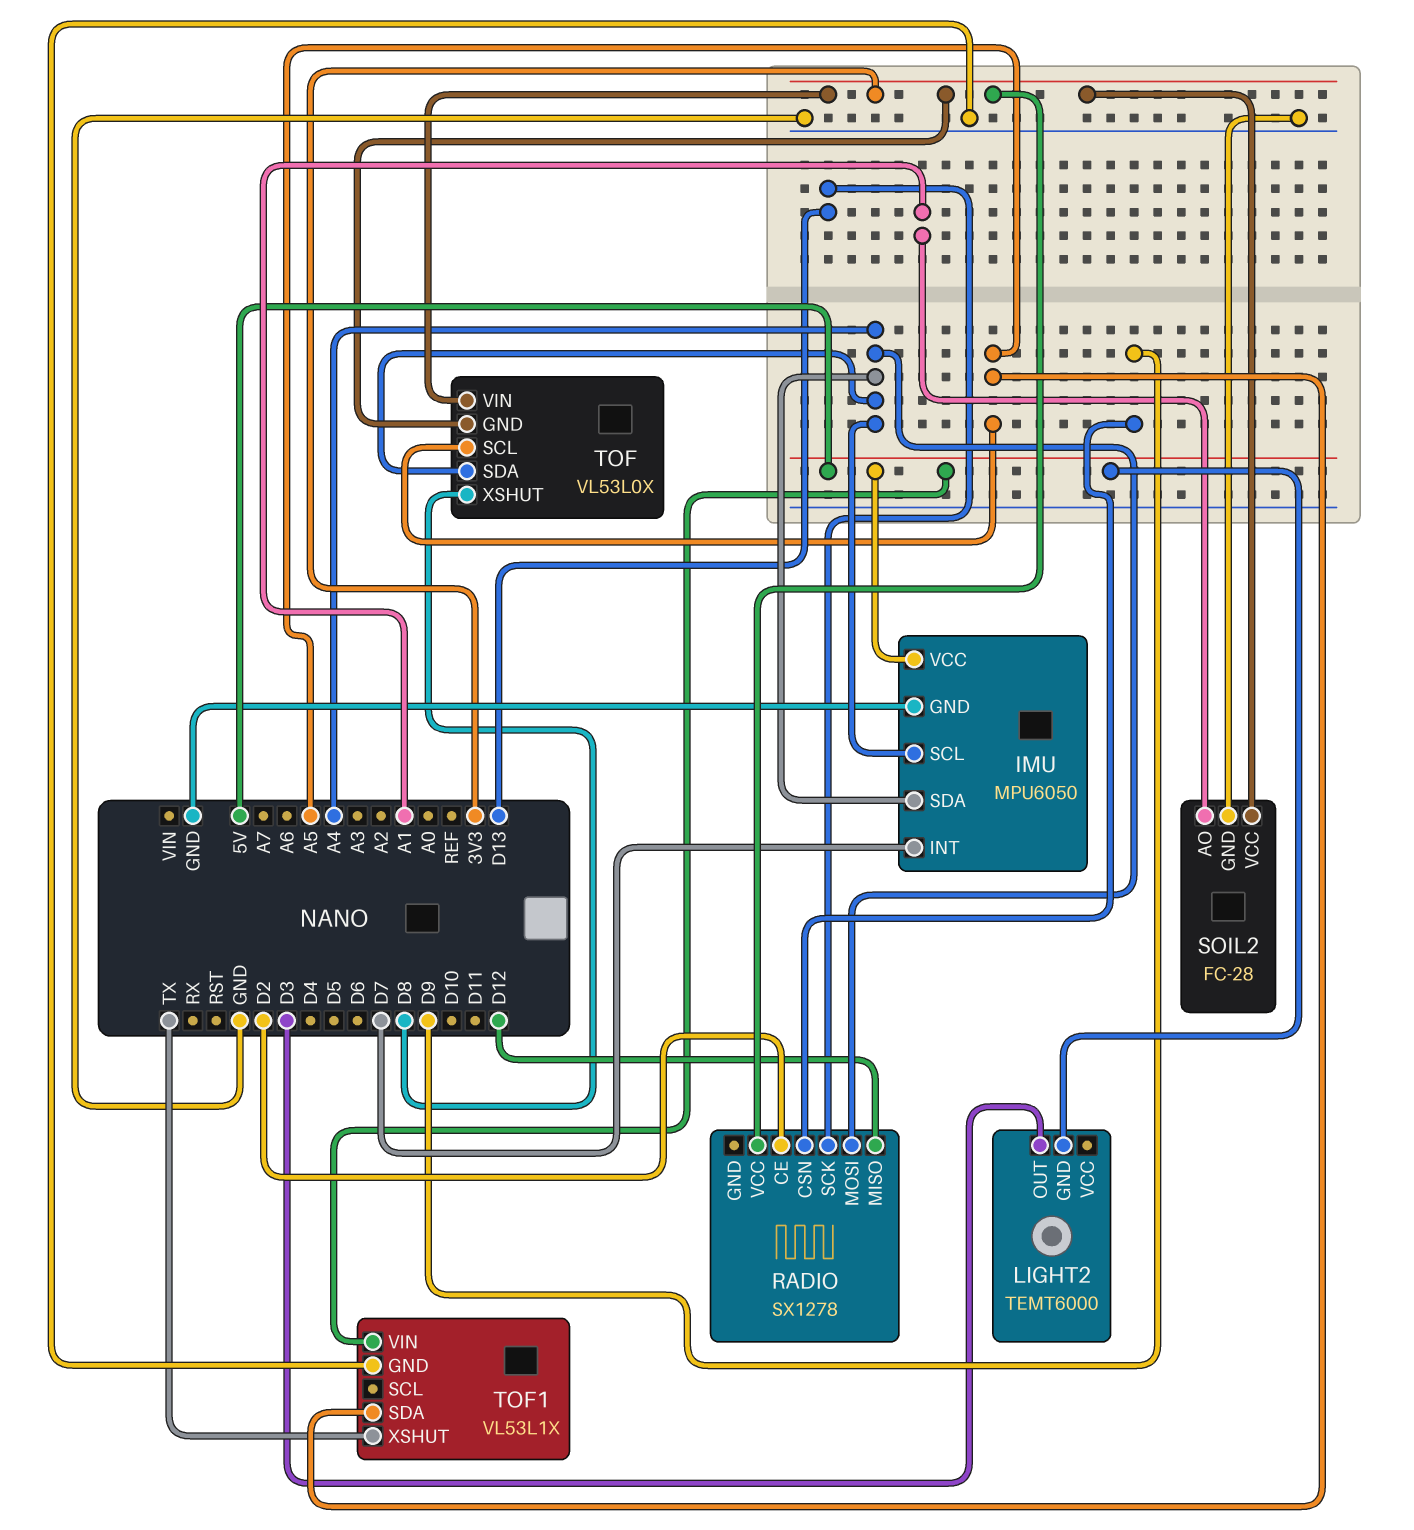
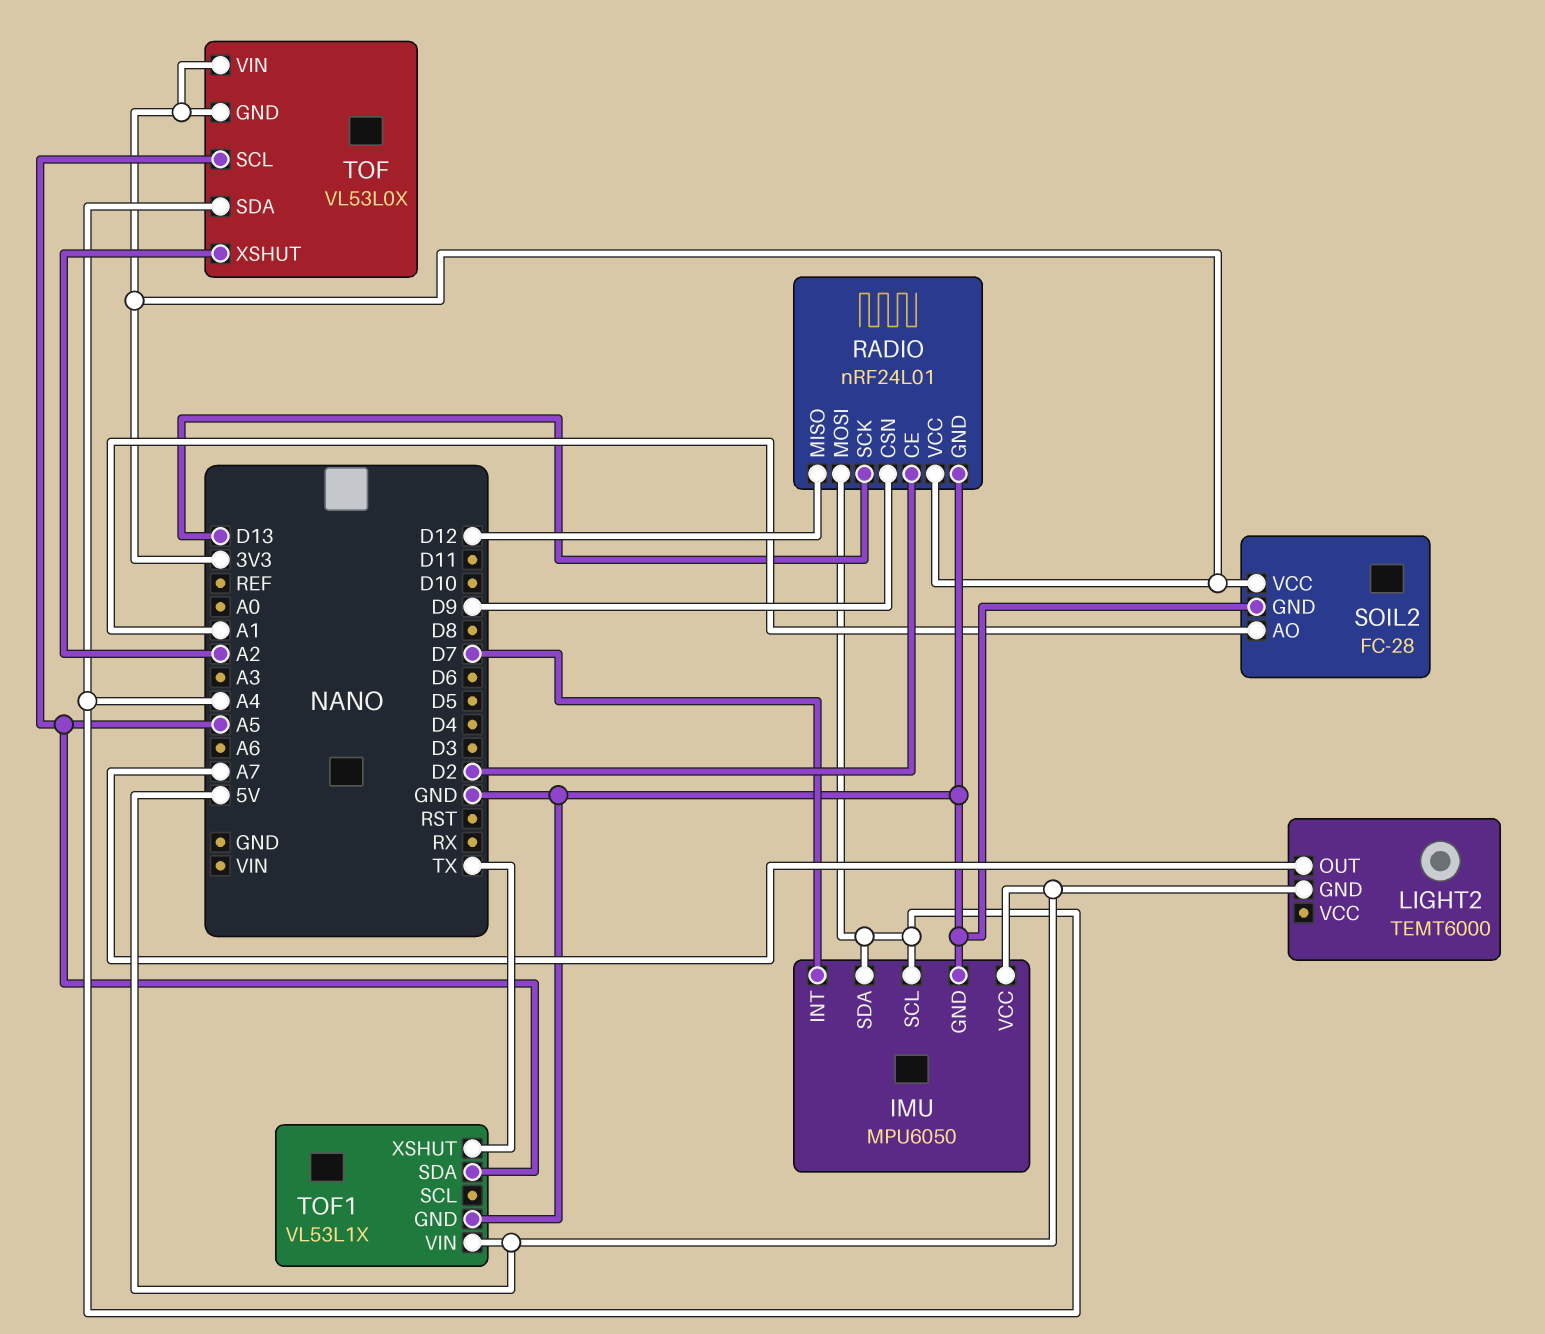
LIGHT2 pin OUT: D3 -> A7
RADIO: SX1278 -> nRF24L01
RADIO pin GND: none -> GND
TOF pin XSHUT: D8 -> A2

